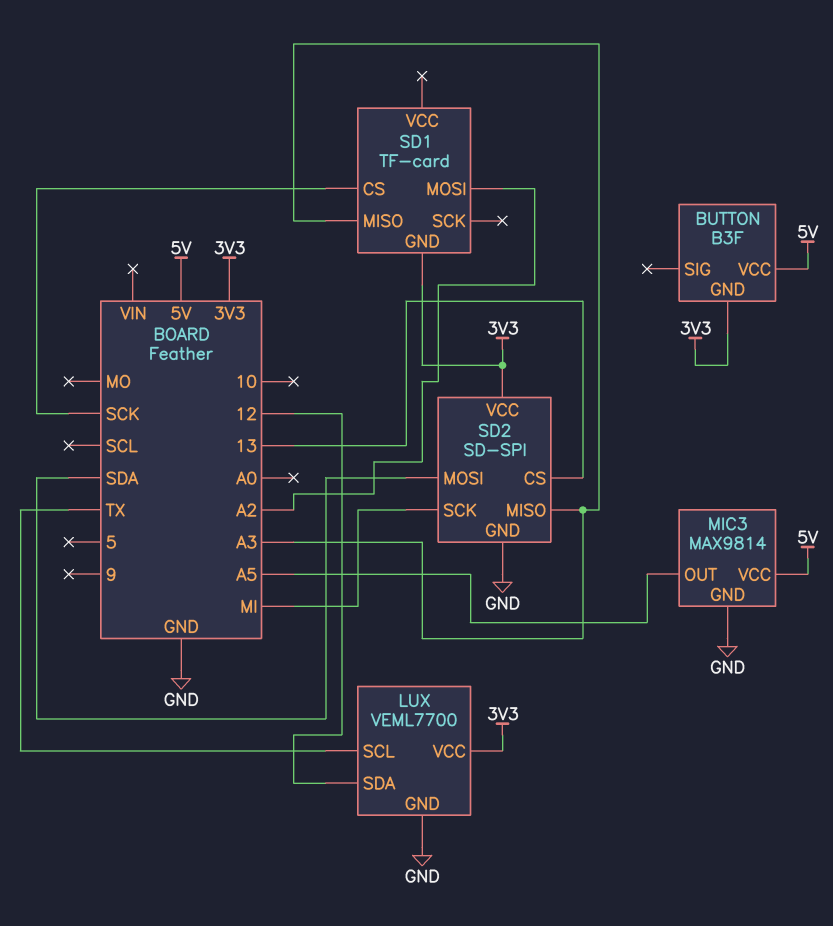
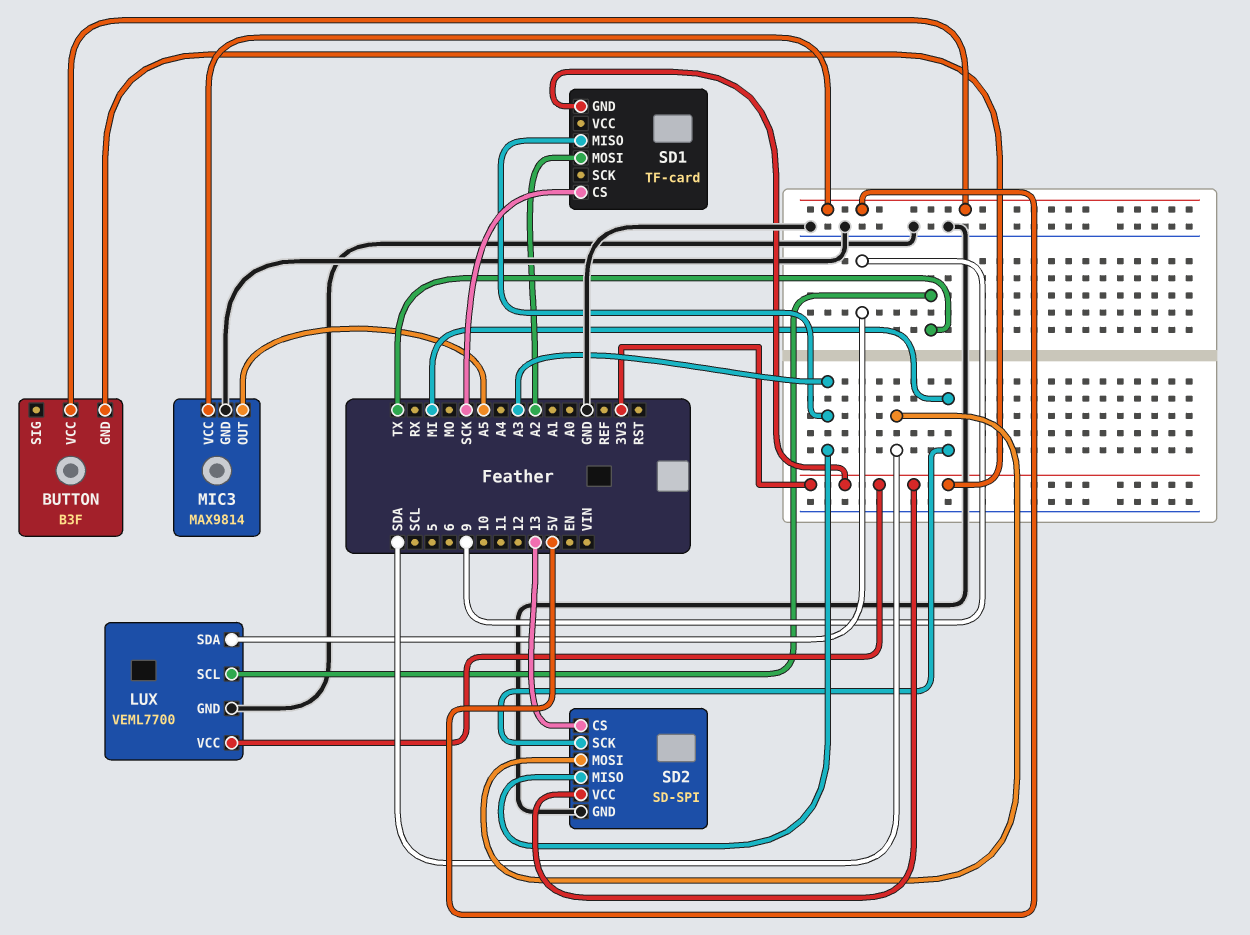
LUX pin SDA: 12 -> 9

